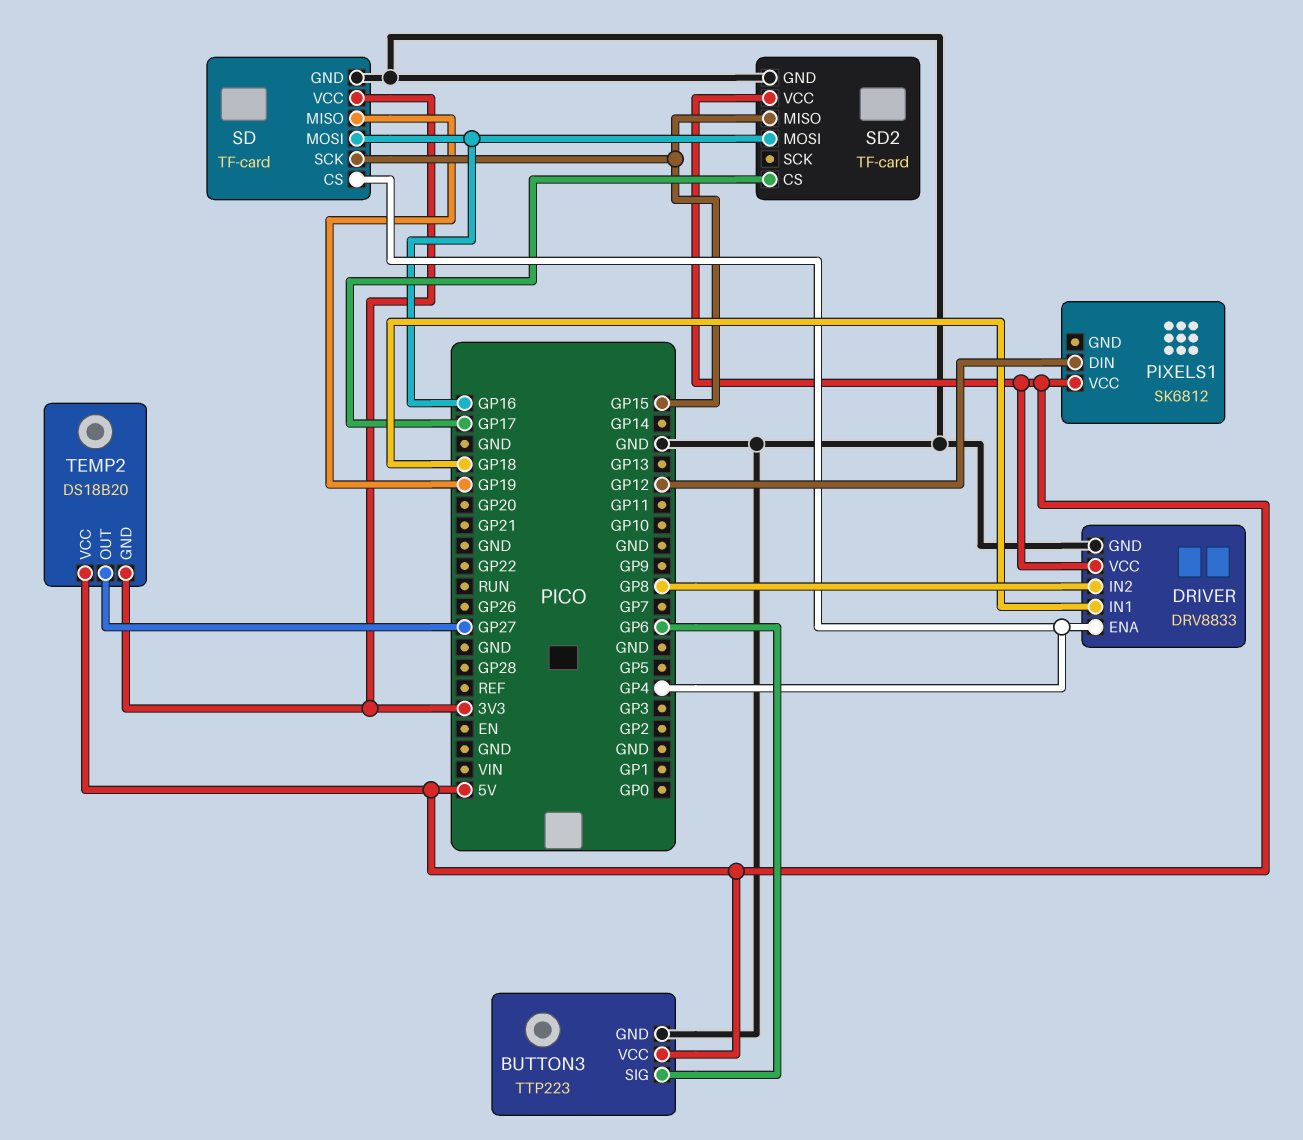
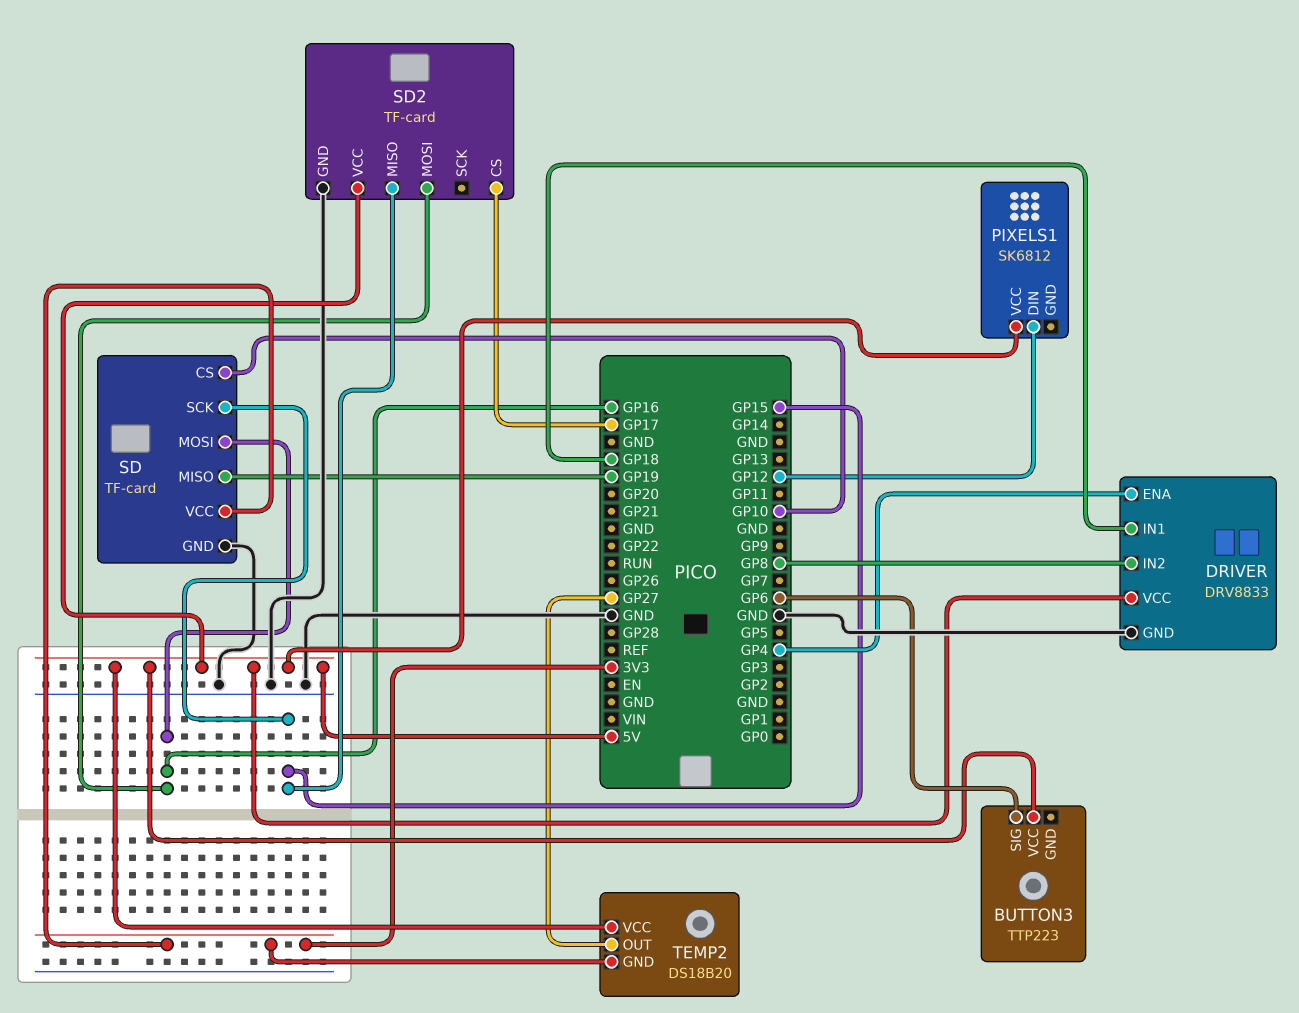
BUTTON3 pin GND: GND -> none
SD pin CS: GP4 -> GP10

